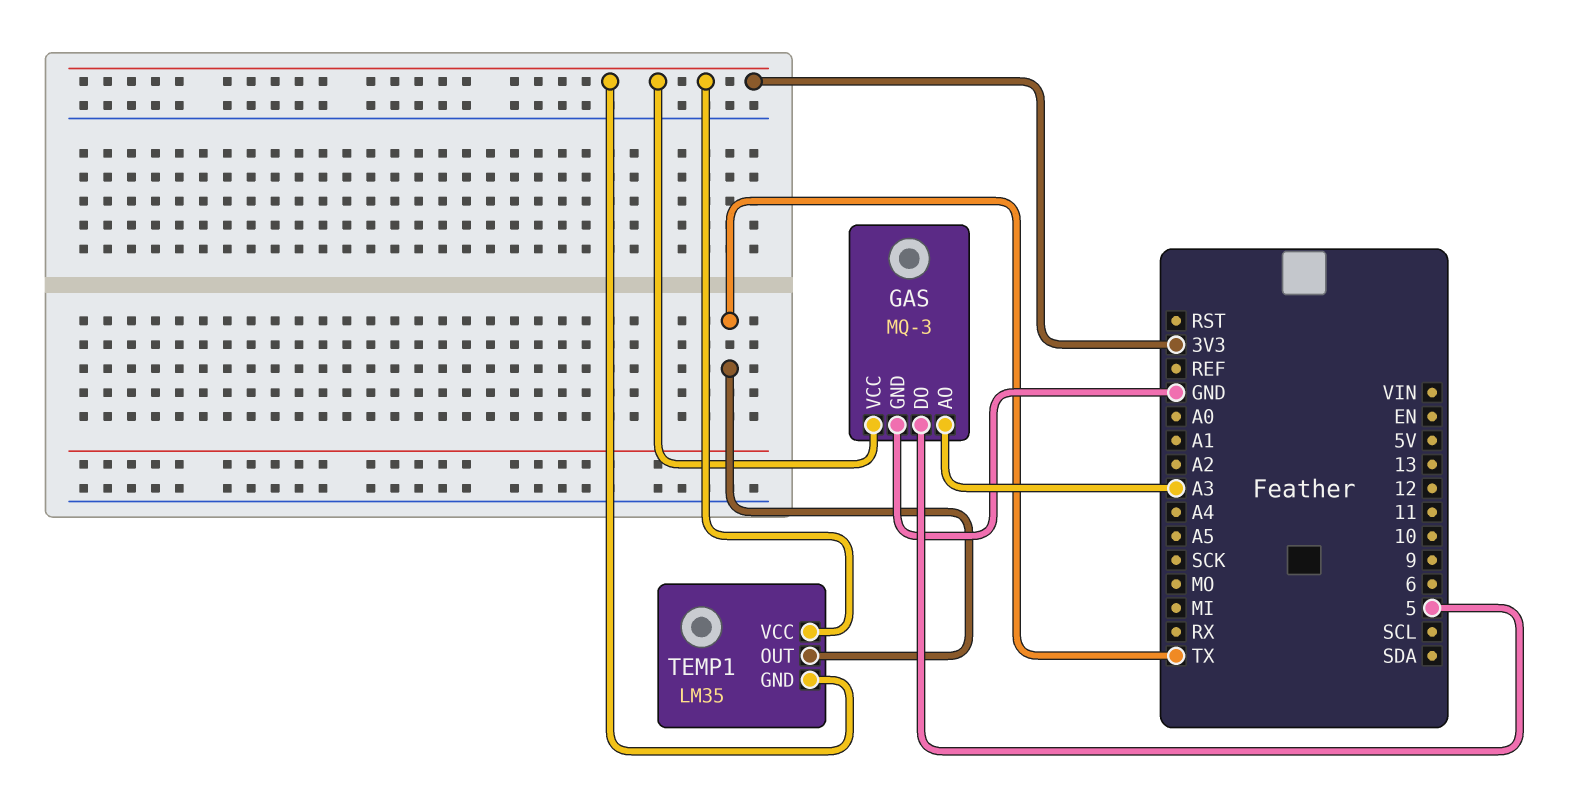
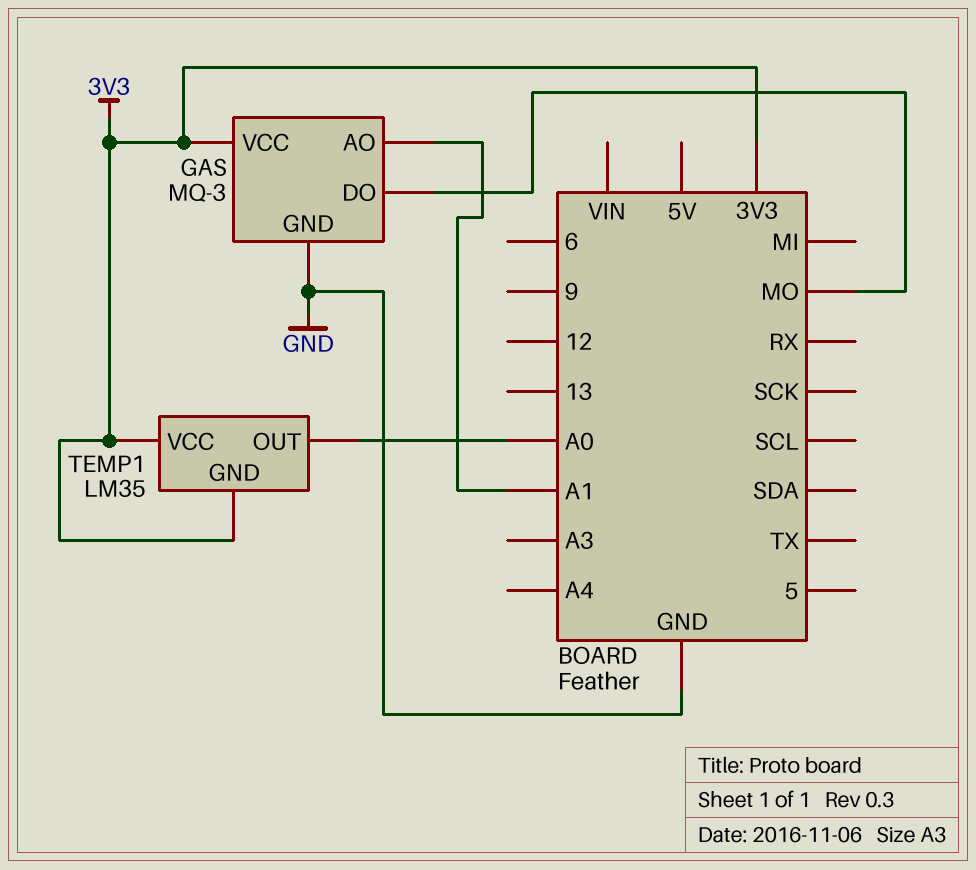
GAS pin AO: A3 -> A1
GAS pin DO: 5 -> MO
TEMP1 pin OUT: TX -> A0

